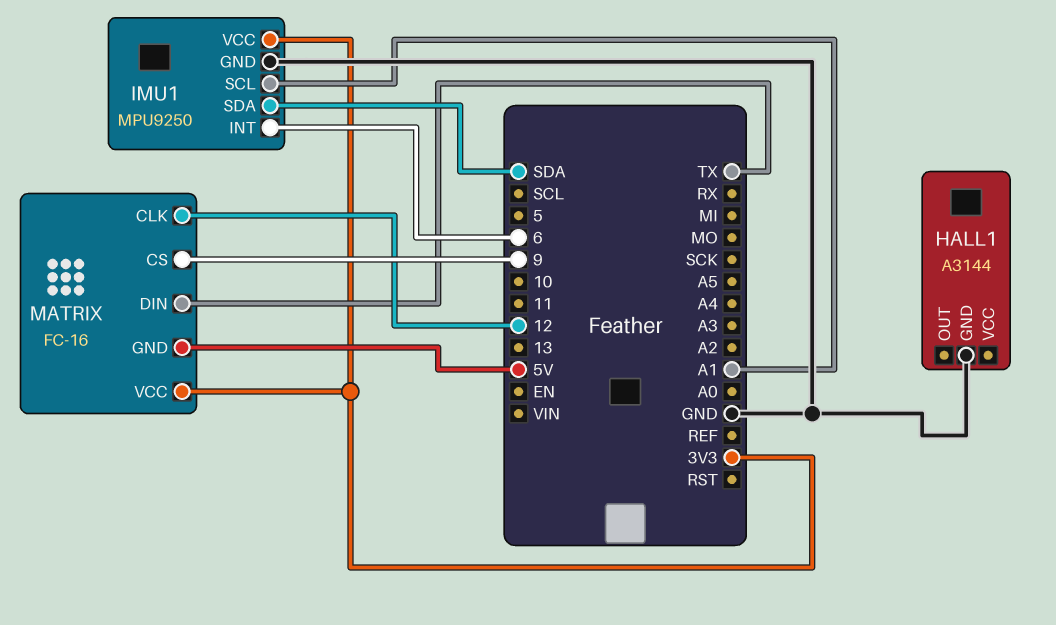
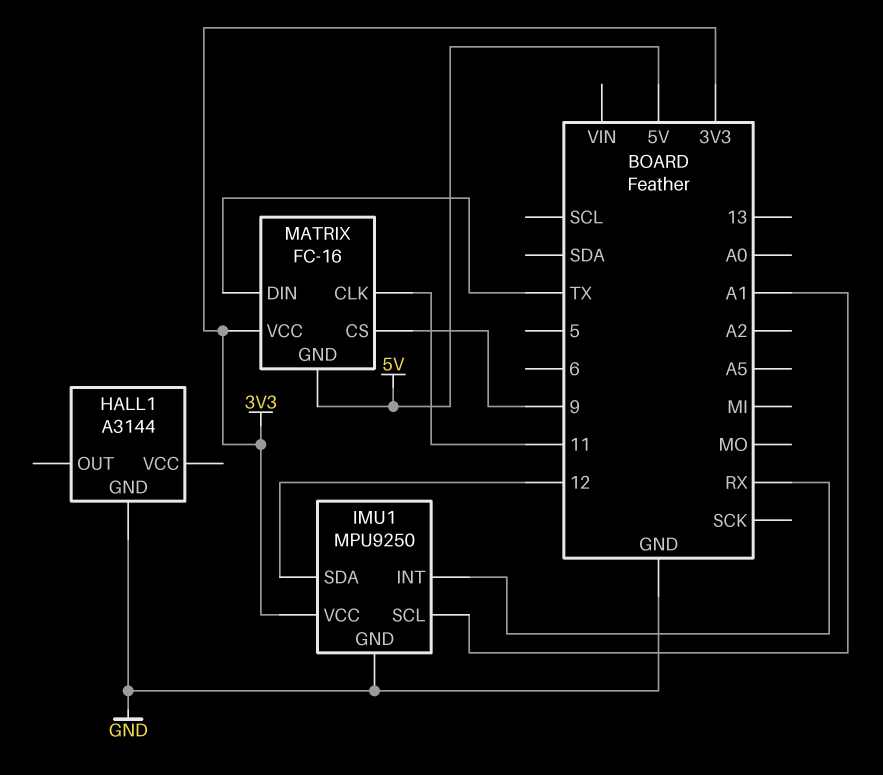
IMU1 pin INT: 6 -> RX
IMU1 pin SDA: SDA -> 12
MATRIX pin CLK: 12 -> 11

